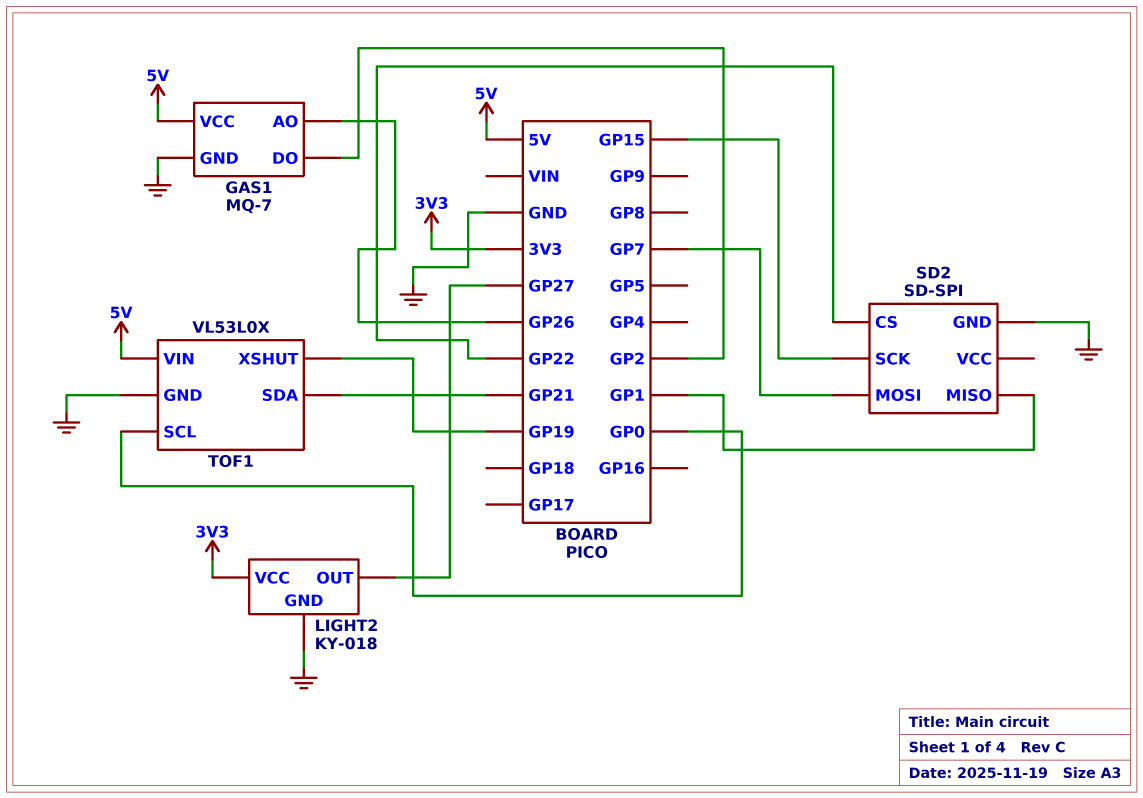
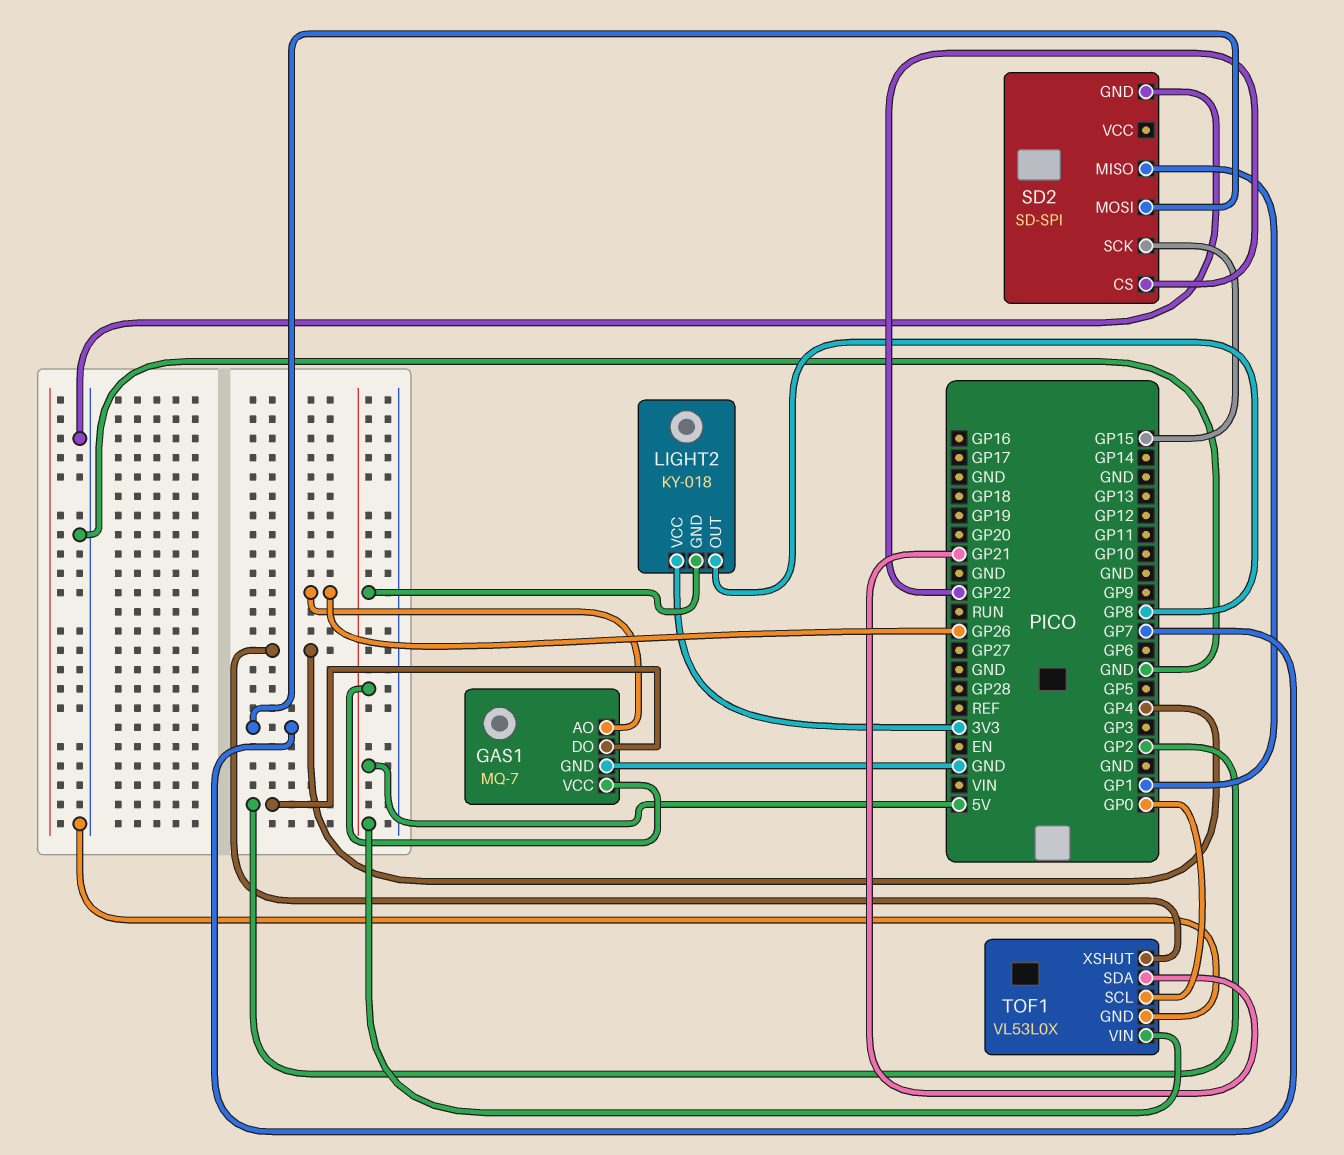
LIGHT2 pin GND: GND -> 5V
LIGHT2 pin OUT: GP27 -> GP8
TOF1 pin XSHUT: GP19 -> GP4

